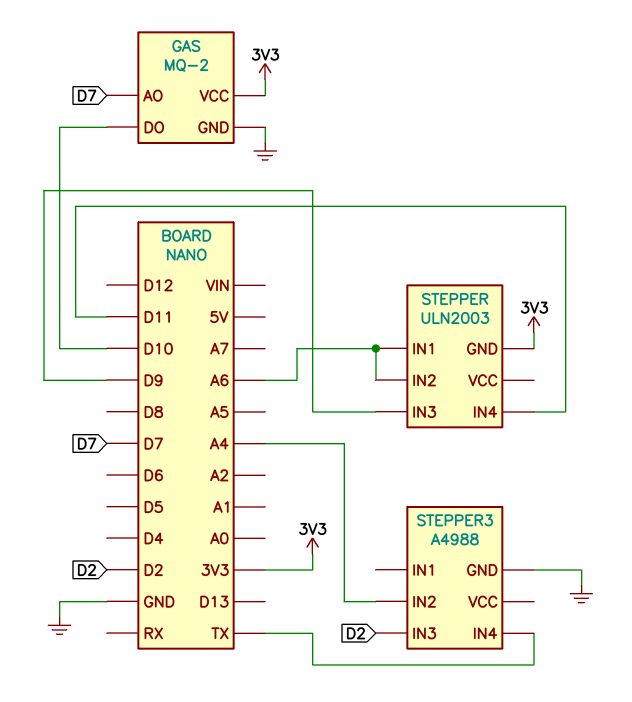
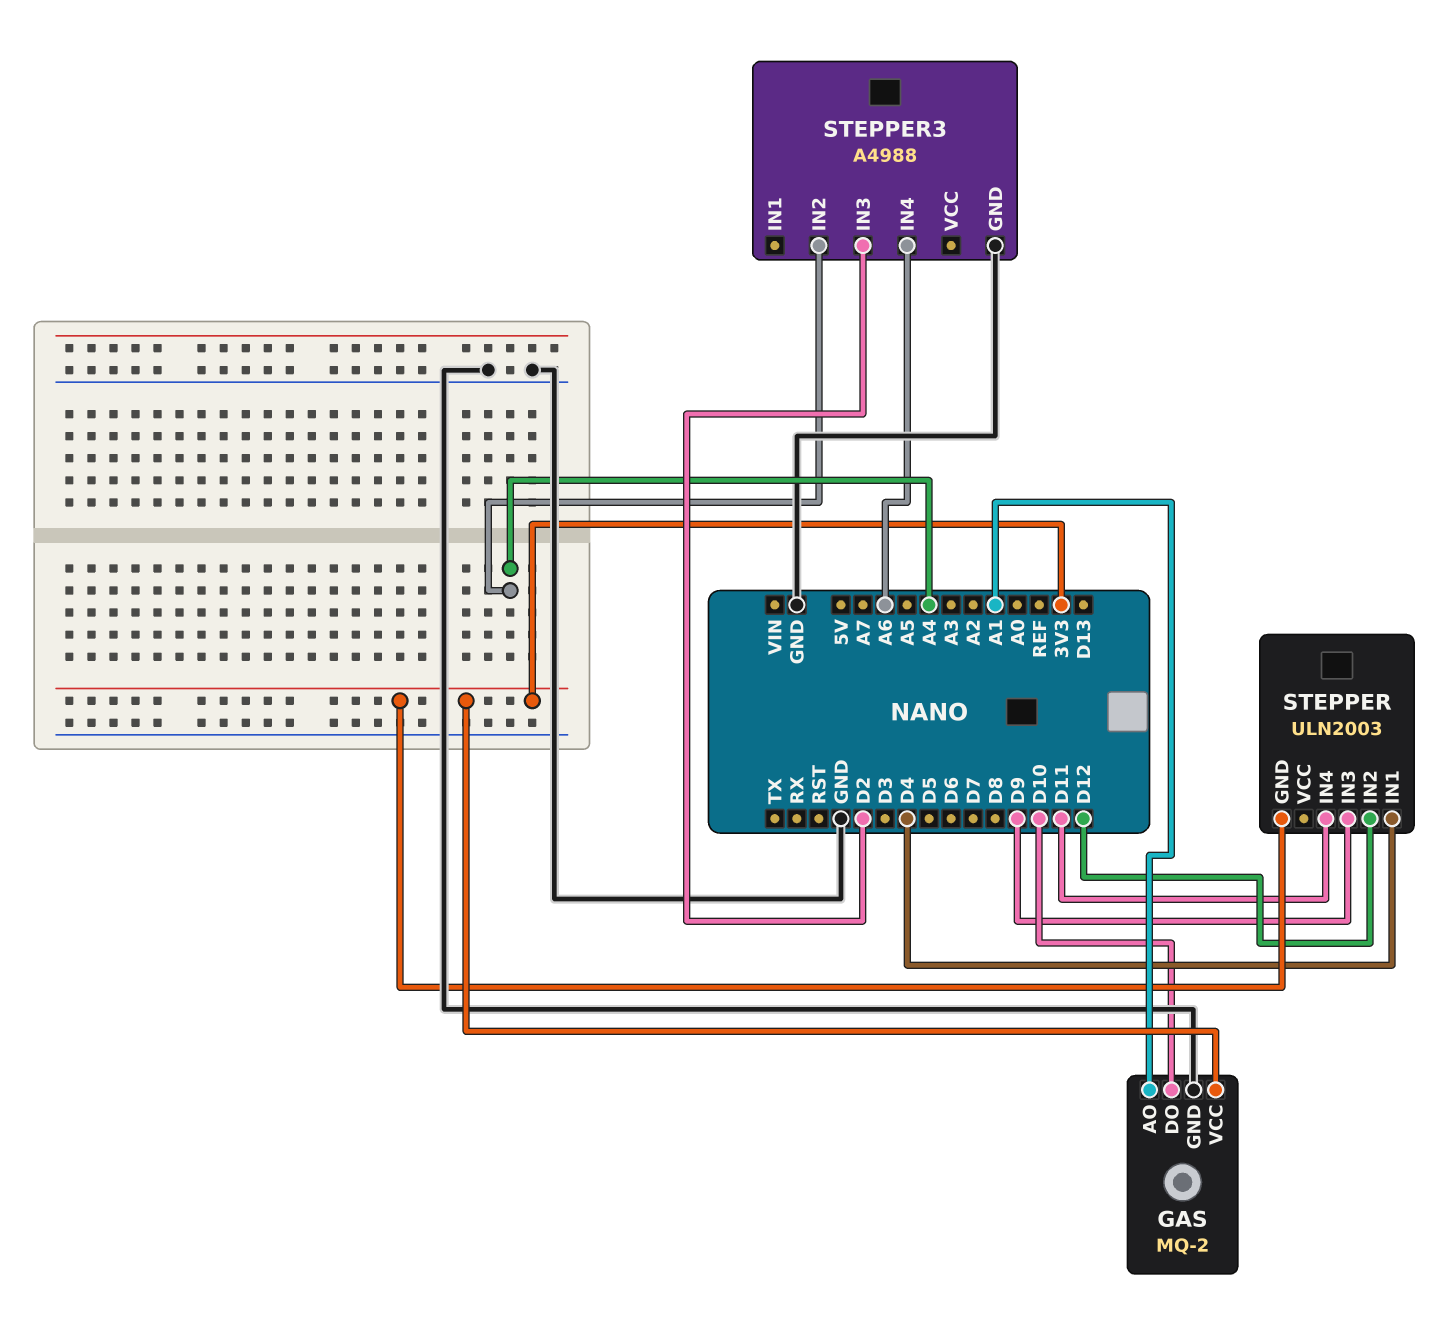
GAS pin AO: D7 -> A1
STEPPER pin IN1: A6 -> D4
STEPPER pin IN2: A6 -> D12
STEPPER3 pin IN4: TX -> A6

